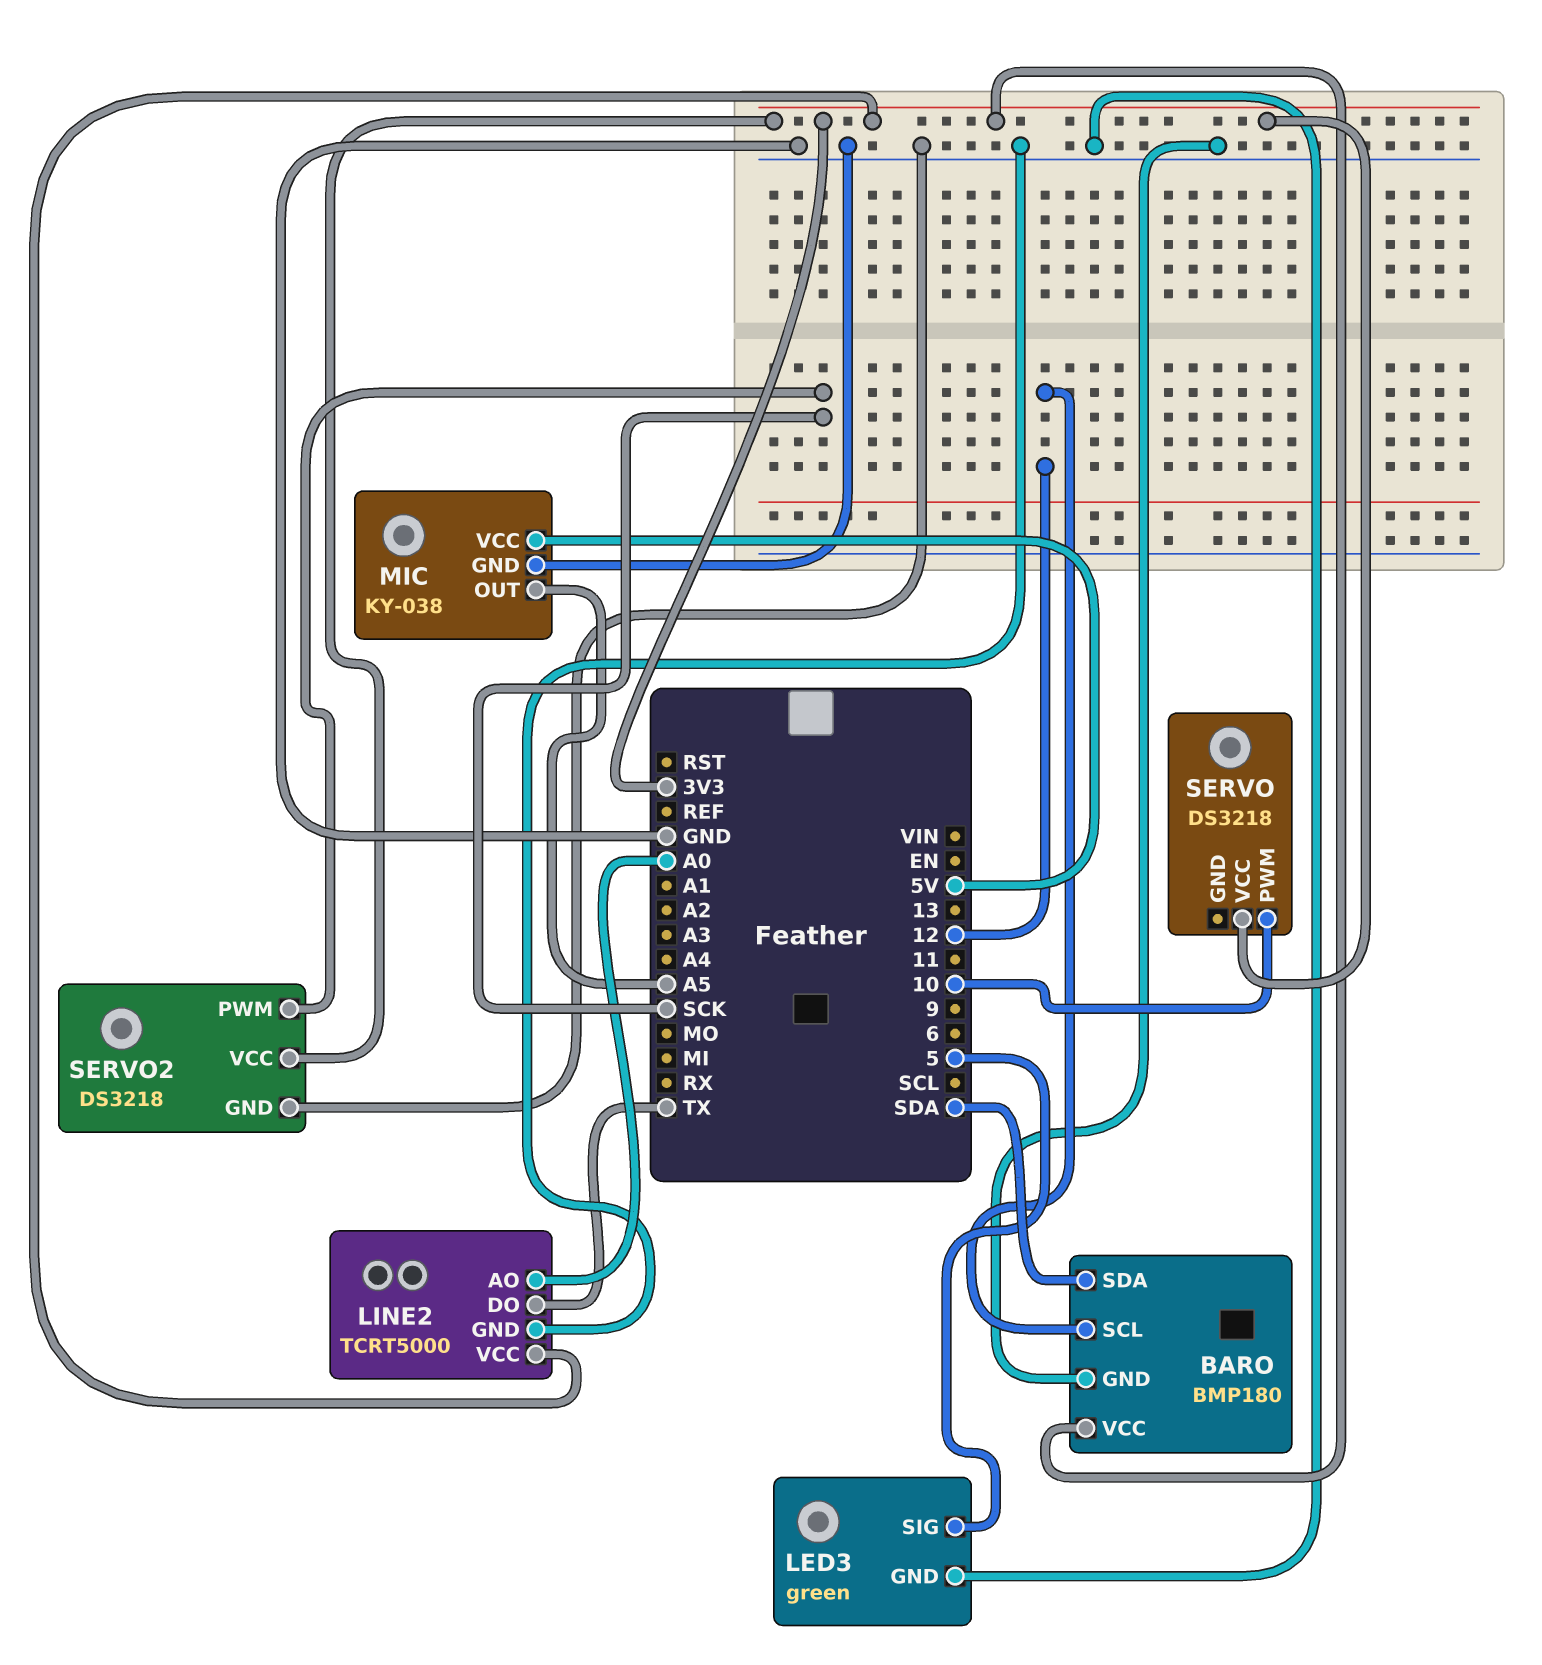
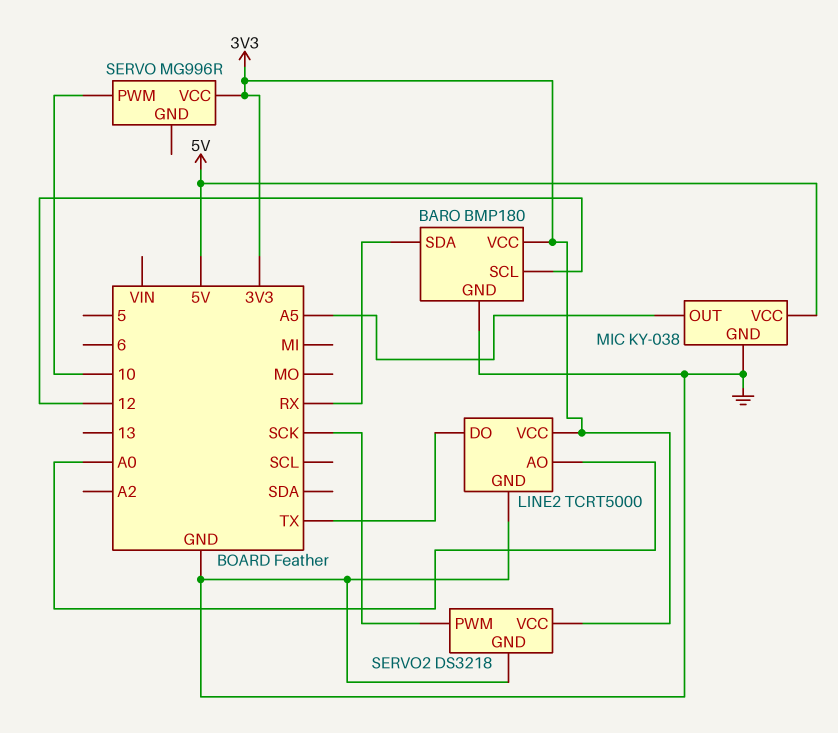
BARO pin SDA: SDA -> RX
LED3: green -> none
LED3 pin GND: GND -> none
LED3 pin SIG: 5 -> none
SERVO: DS3218 -> MG996R

